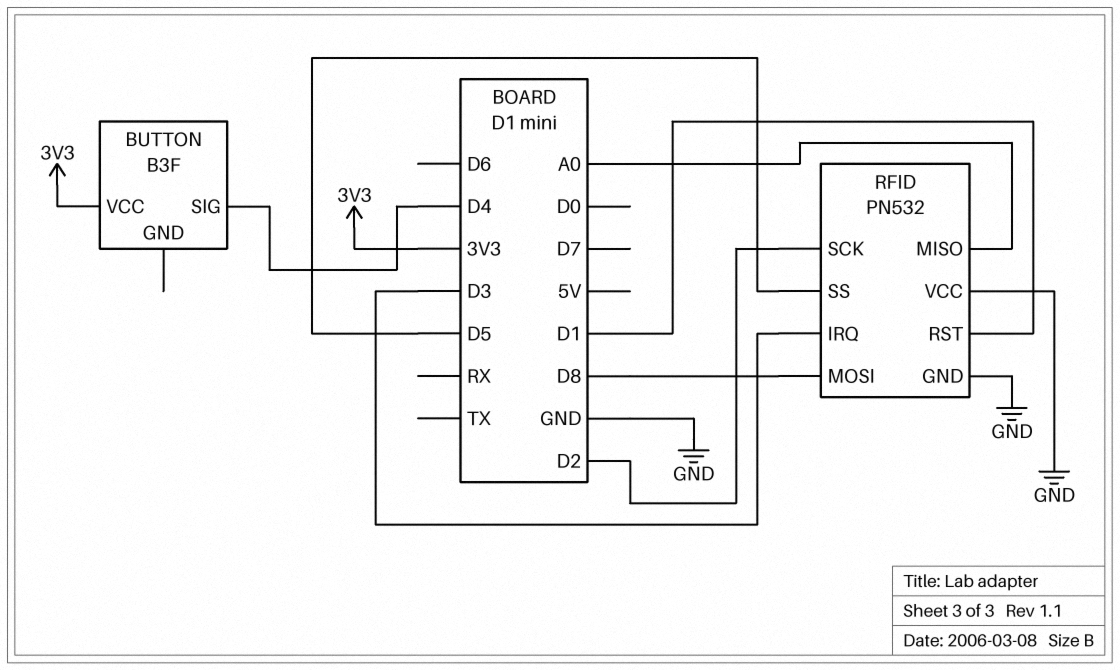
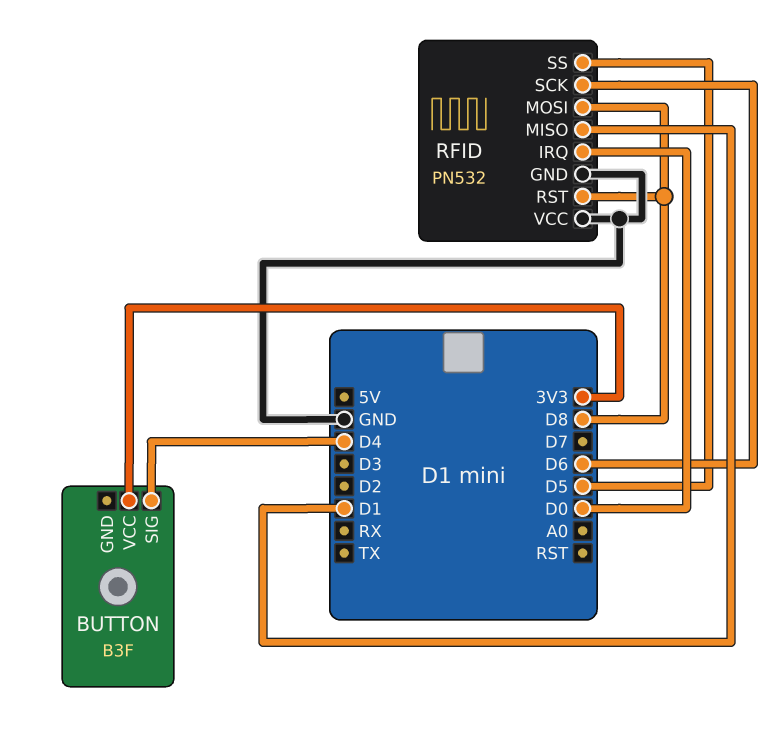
RFID pin IRQ: D3 -> D0
RFID pin MISO: A0 -> D1
RFID pin RST: D1 -> D8
RFID pin SCK: D2 -> D6

